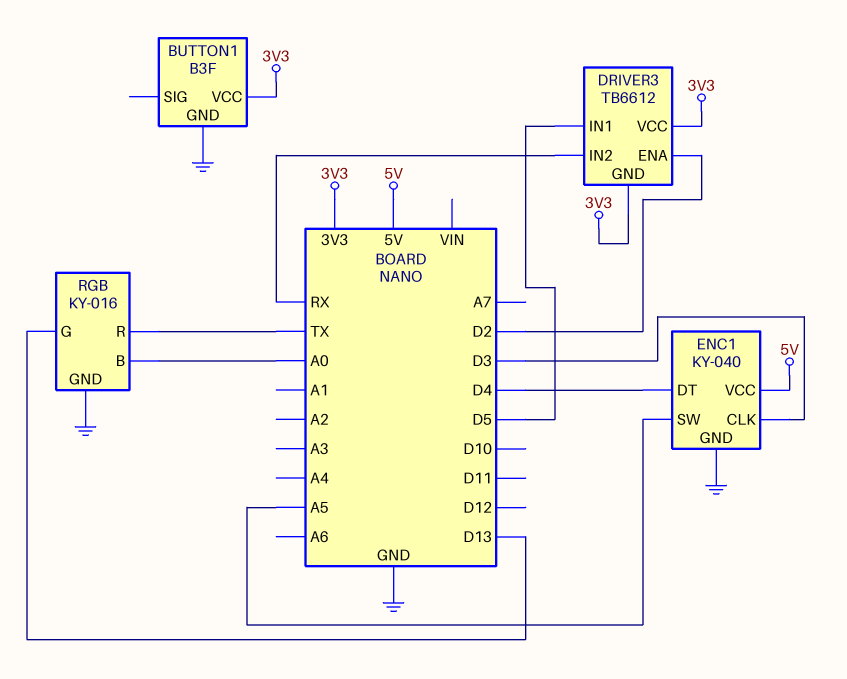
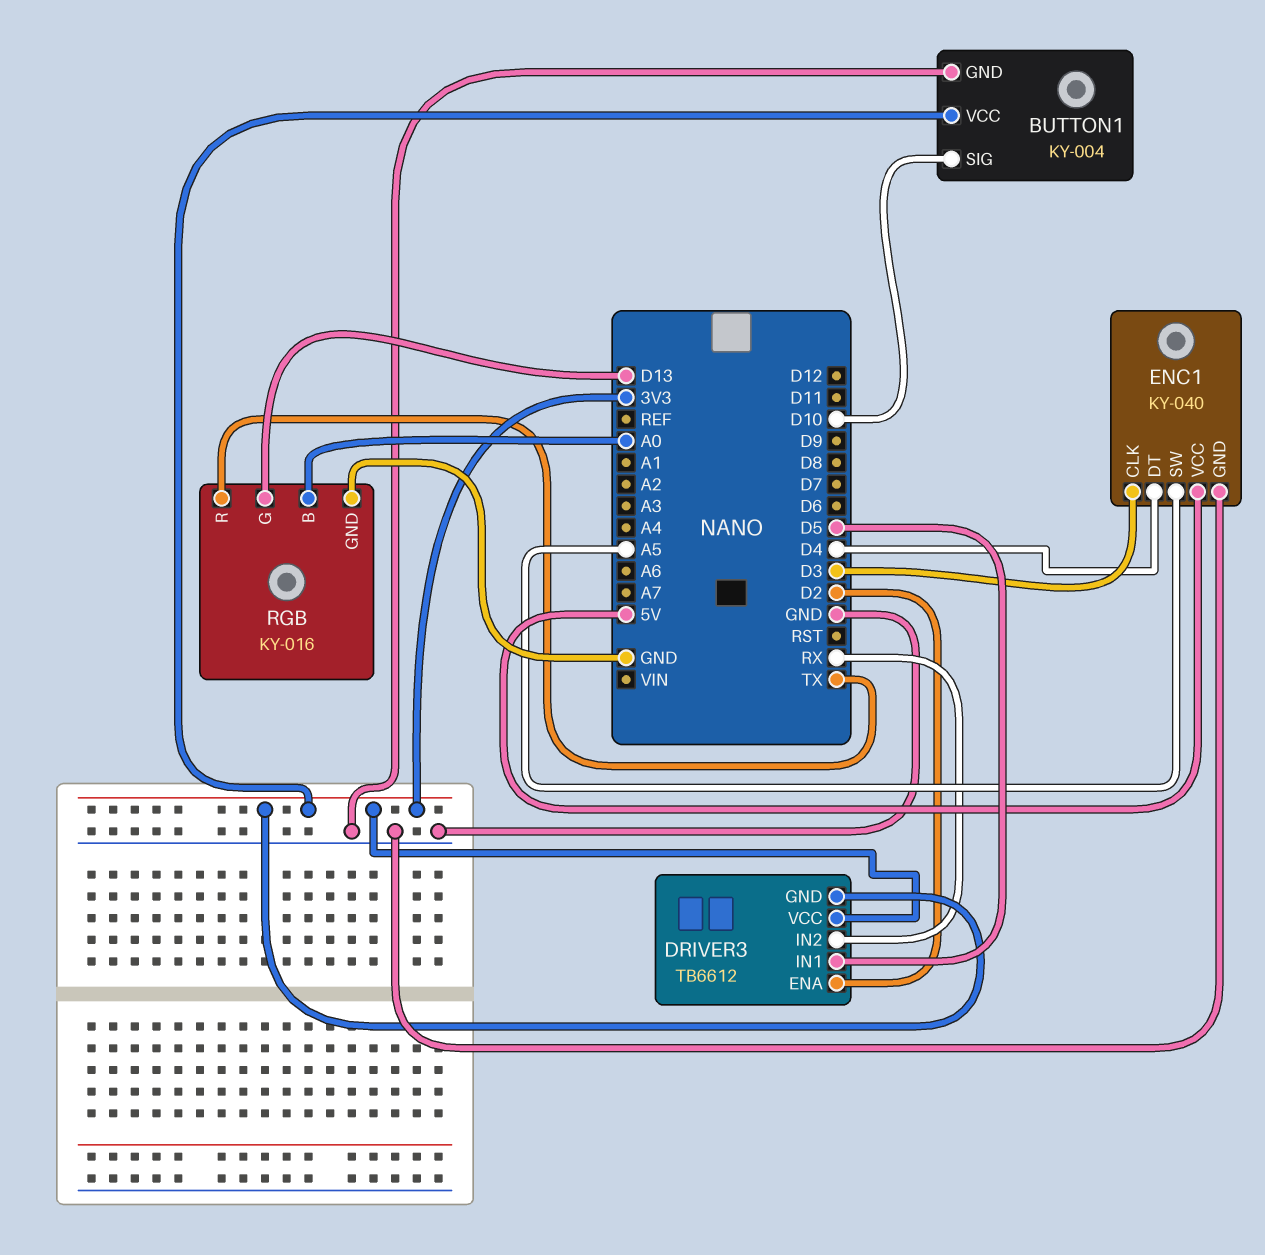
BUTTON1: B3F -> KY-004
BUTTON1 pin SIG: none -> D10

